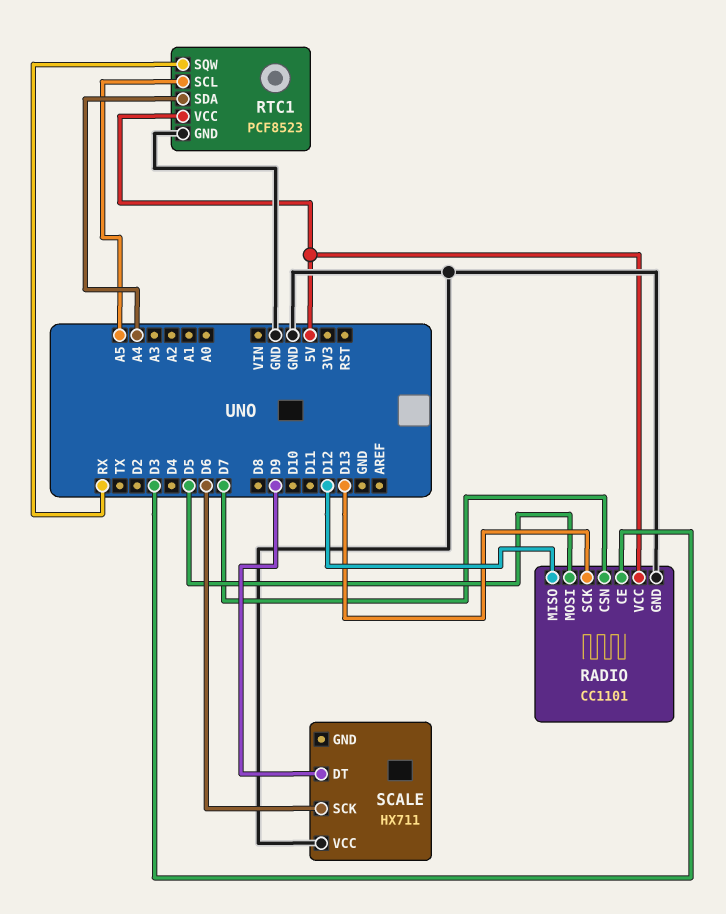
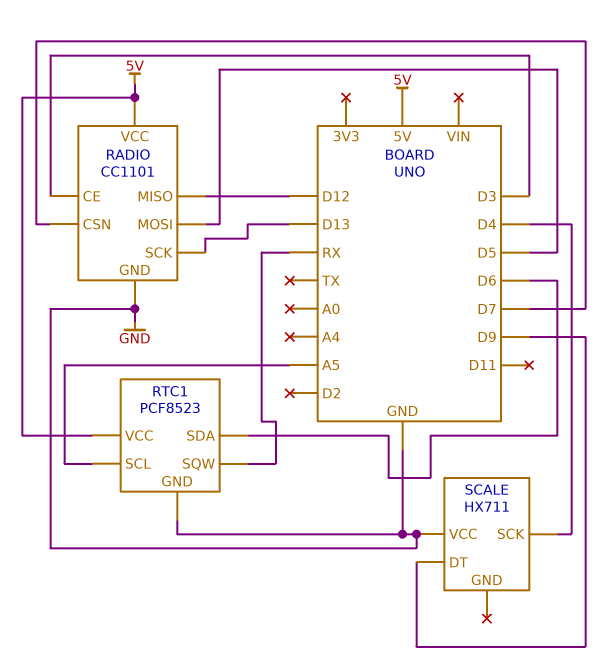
RTC1 pin SDA: A4 -> D6
SCALE pin SCK: D6 -> D4

